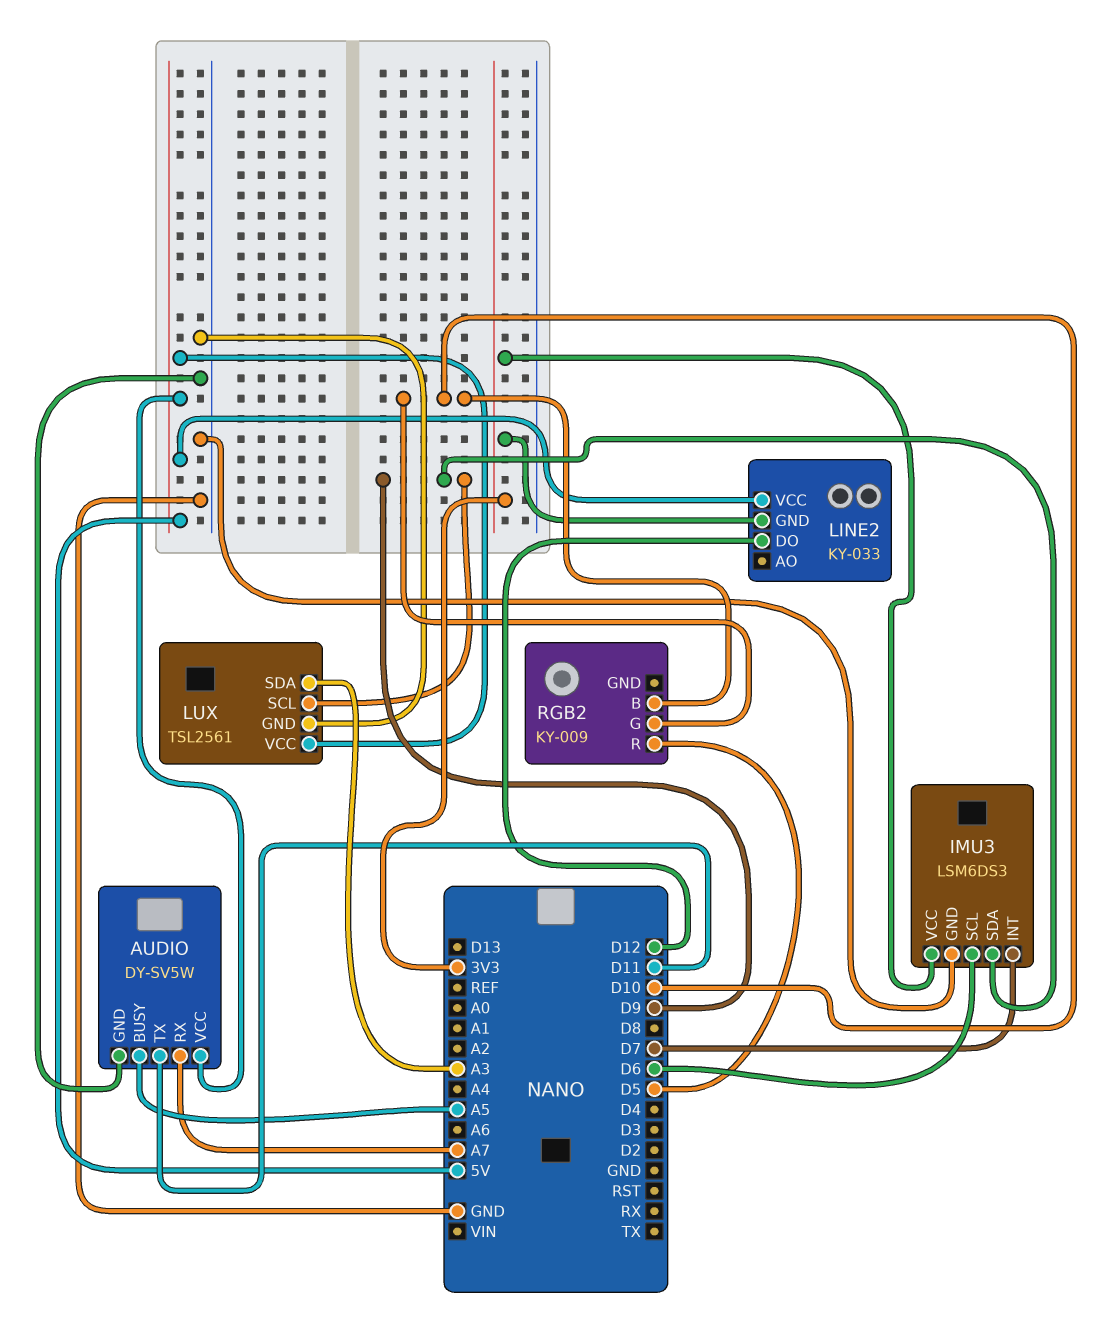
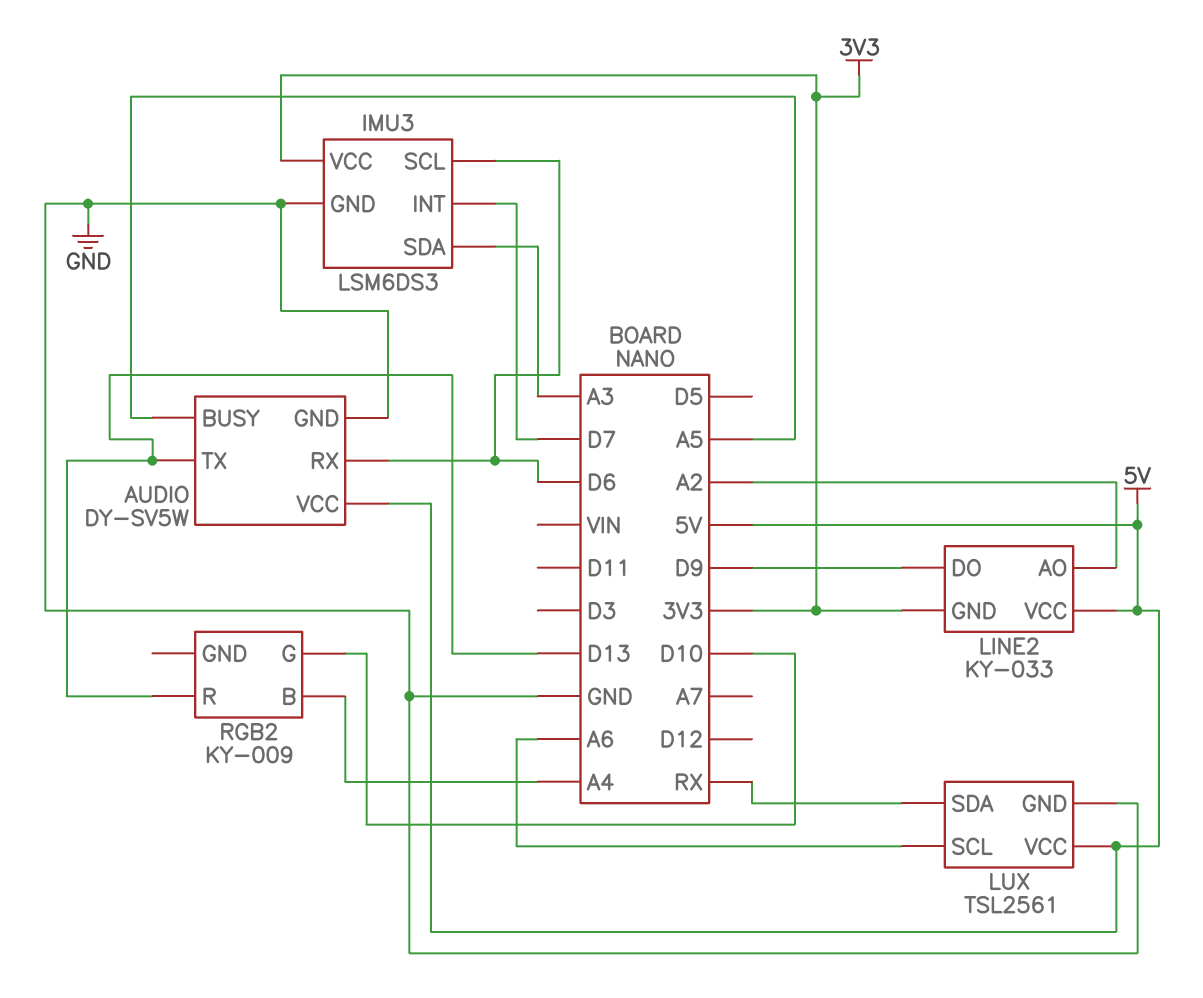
AUDIO pin RX: A7 -> D6
AUDIO pin TX: D11 -> D13
IMU3 pin SDA: D9 -> A3
LINE2 pin AO: none -> A2
LINE2 pin DO: D12 -> D9
LUX pin SCL: D9 -> A6
LUX pin SDA: A3 -> RX
RGB2 pin B: D10 -> A4
RGB2 pin R: D5 -> D13

